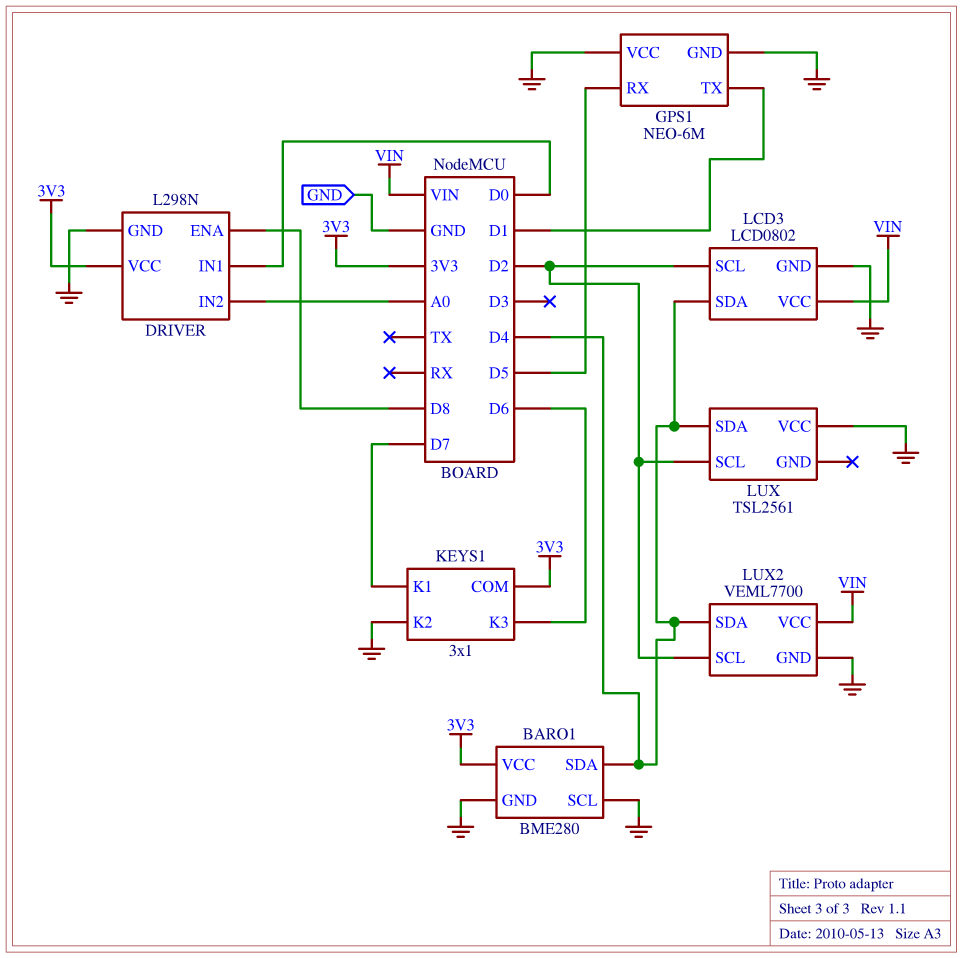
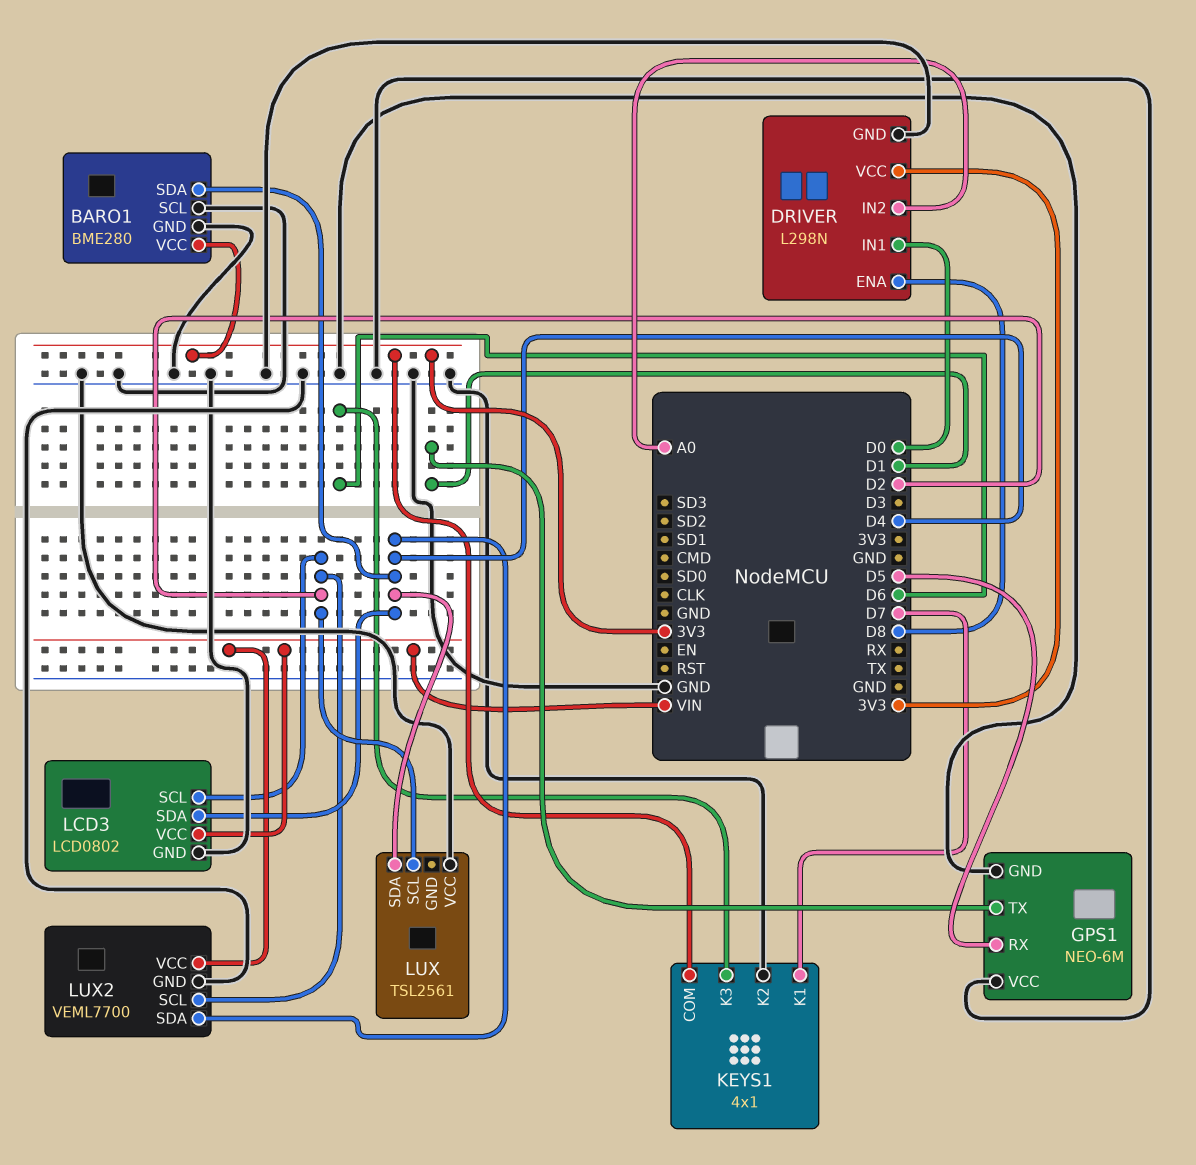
KEYS1: 3x1 -> 4x1

